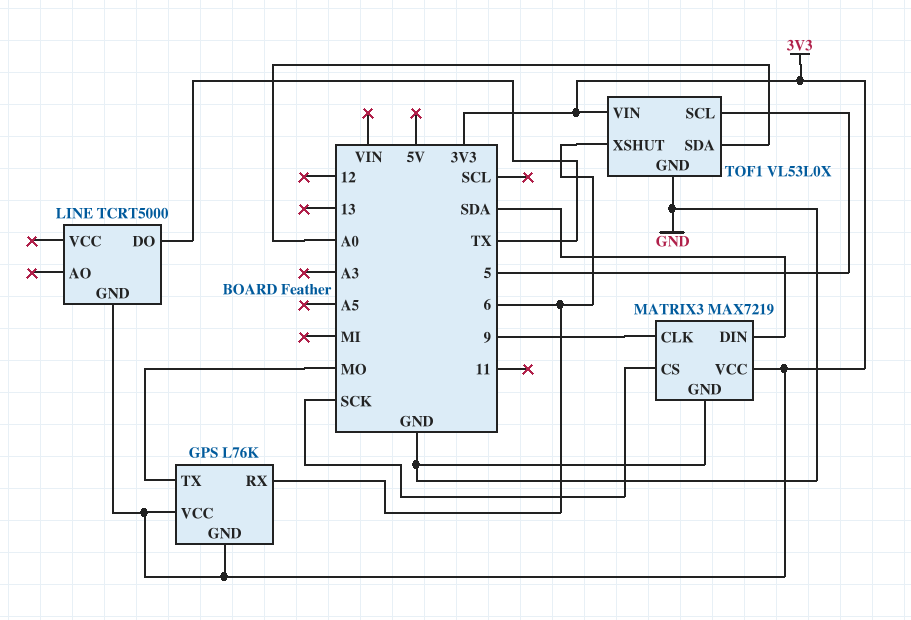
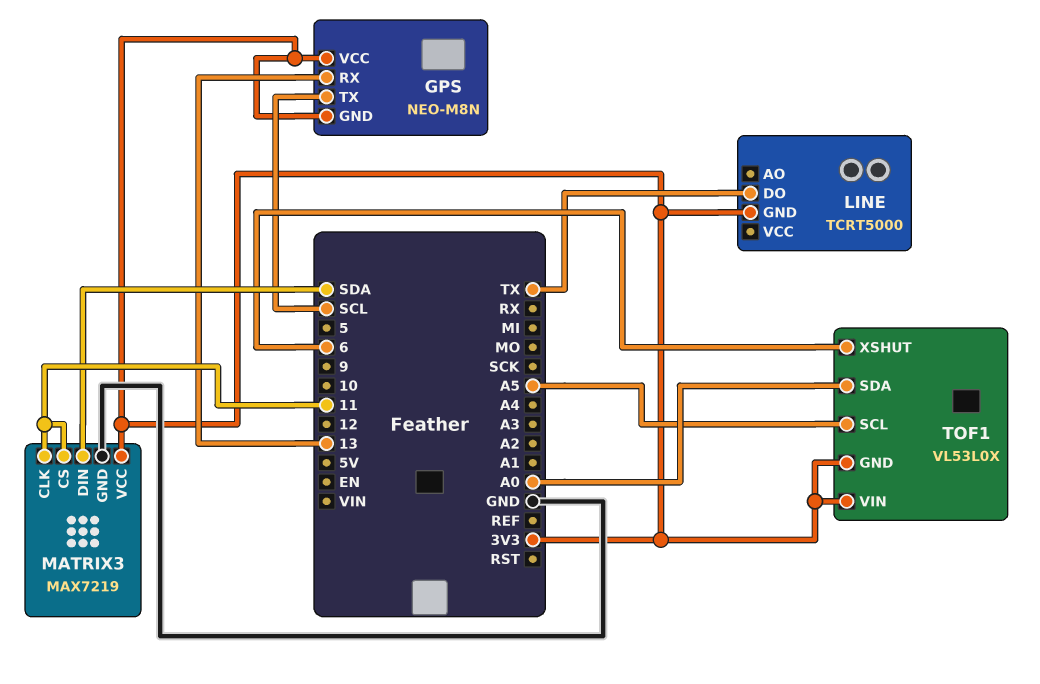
GPS: L76K -> NEO-M8N
GPS pin RX: 6 -> 13
GPS pin TX: MO -> SCL
MATRIX3 pin CLK: 9 -> 11
MATRIX3 pin CS: SCK -> 11
TOF1 pin GND: GND -> 3V3
TOF1 pin SCL: 5 -> A5

